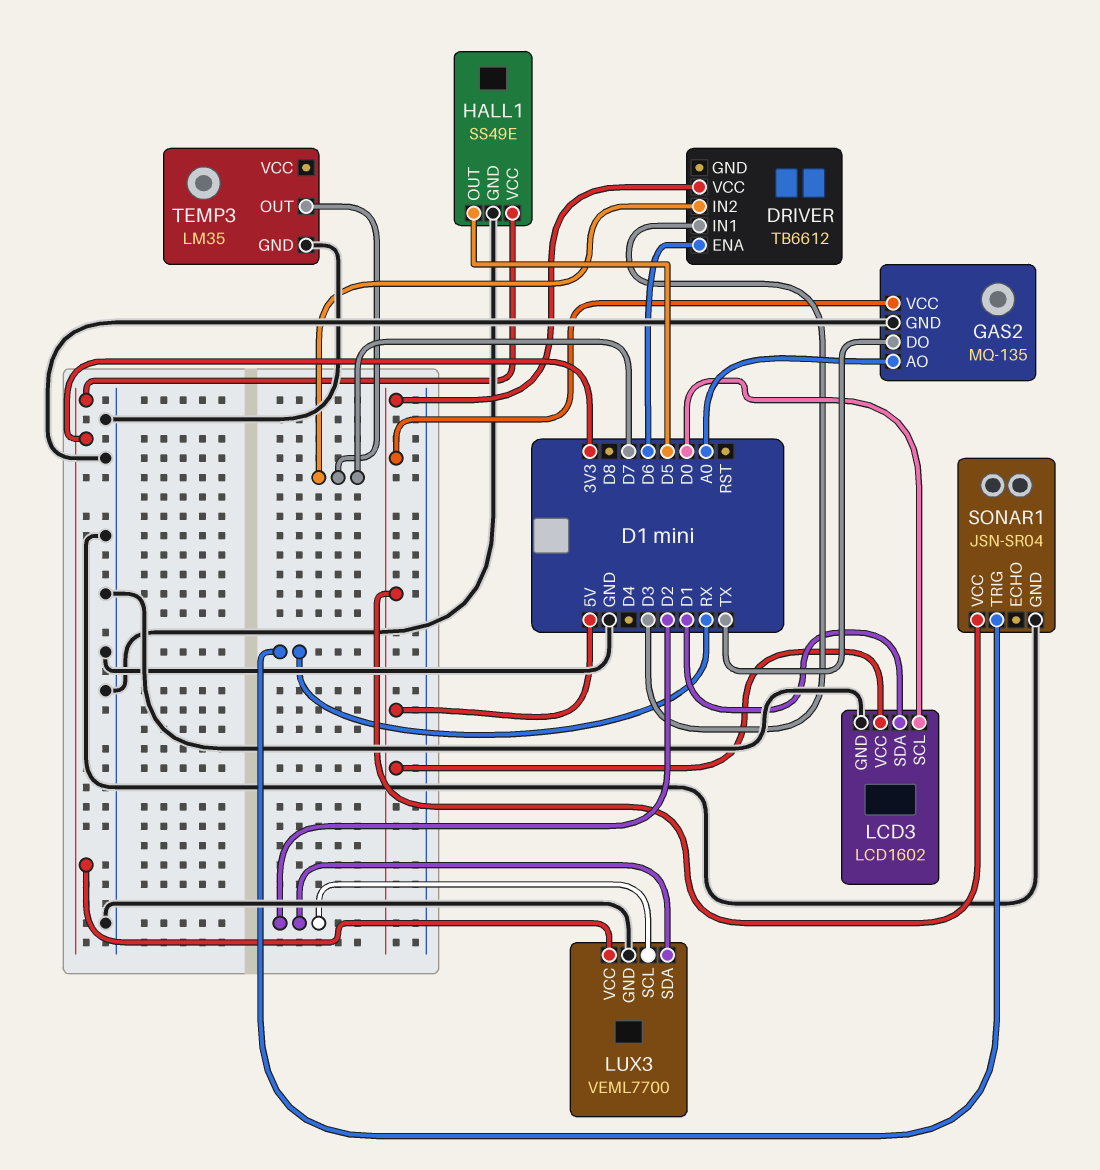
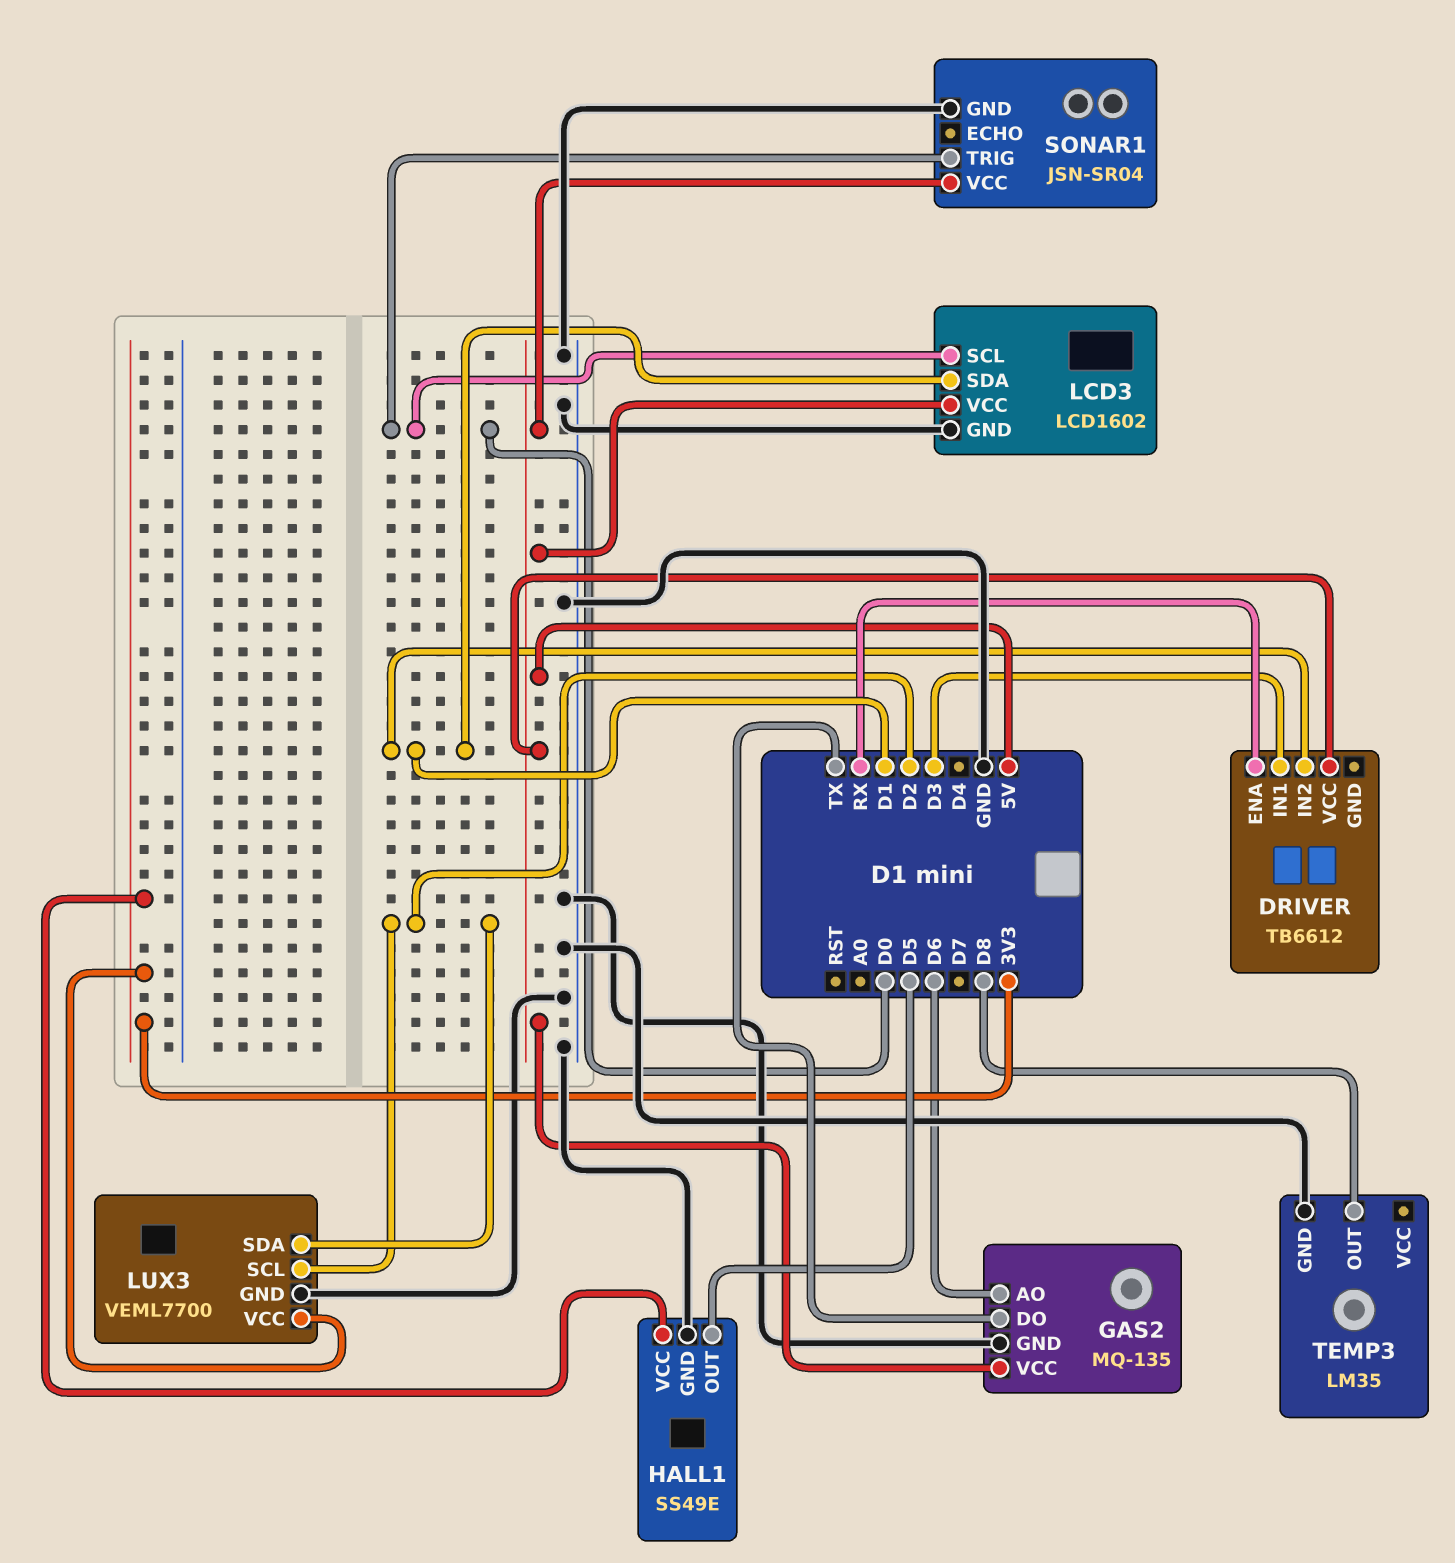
DRIVER pin ENA: D6 -> RX
DRIVER pin IN2: D7 -> D1
GAS2 pin AO: A0 -> D6
SONAR1 pin TRIG: RX -> D0
TEMP3 pin OUT: D7 -> D8

